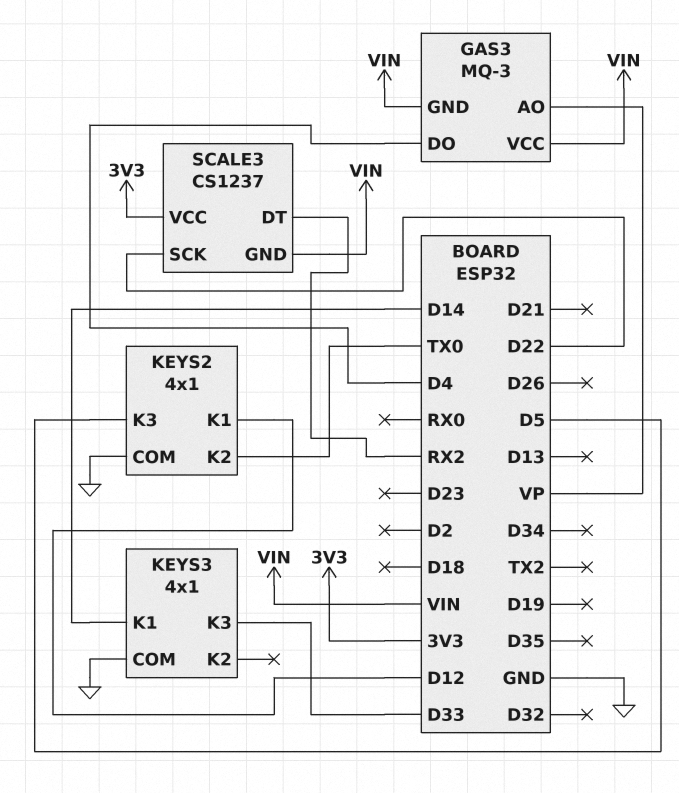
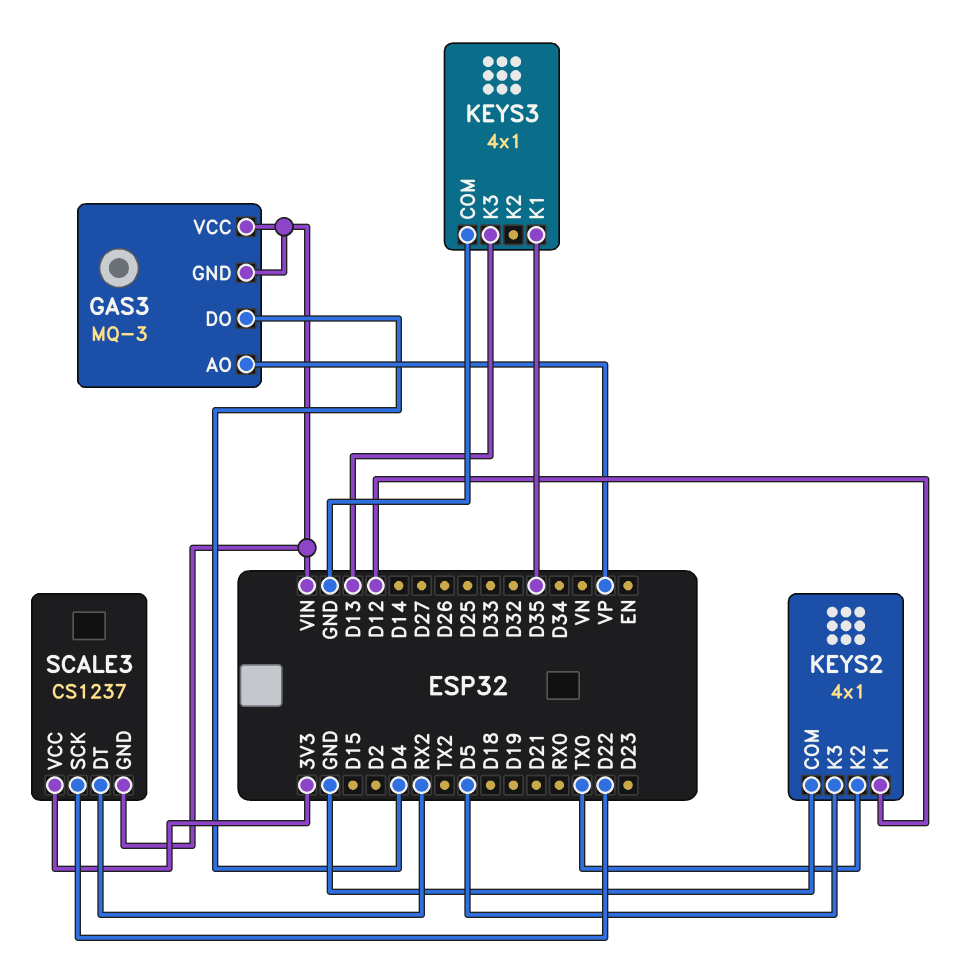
KEYS3 pin K1: D14 -> D35
KEYS3 pin K3: D33 -> D13

